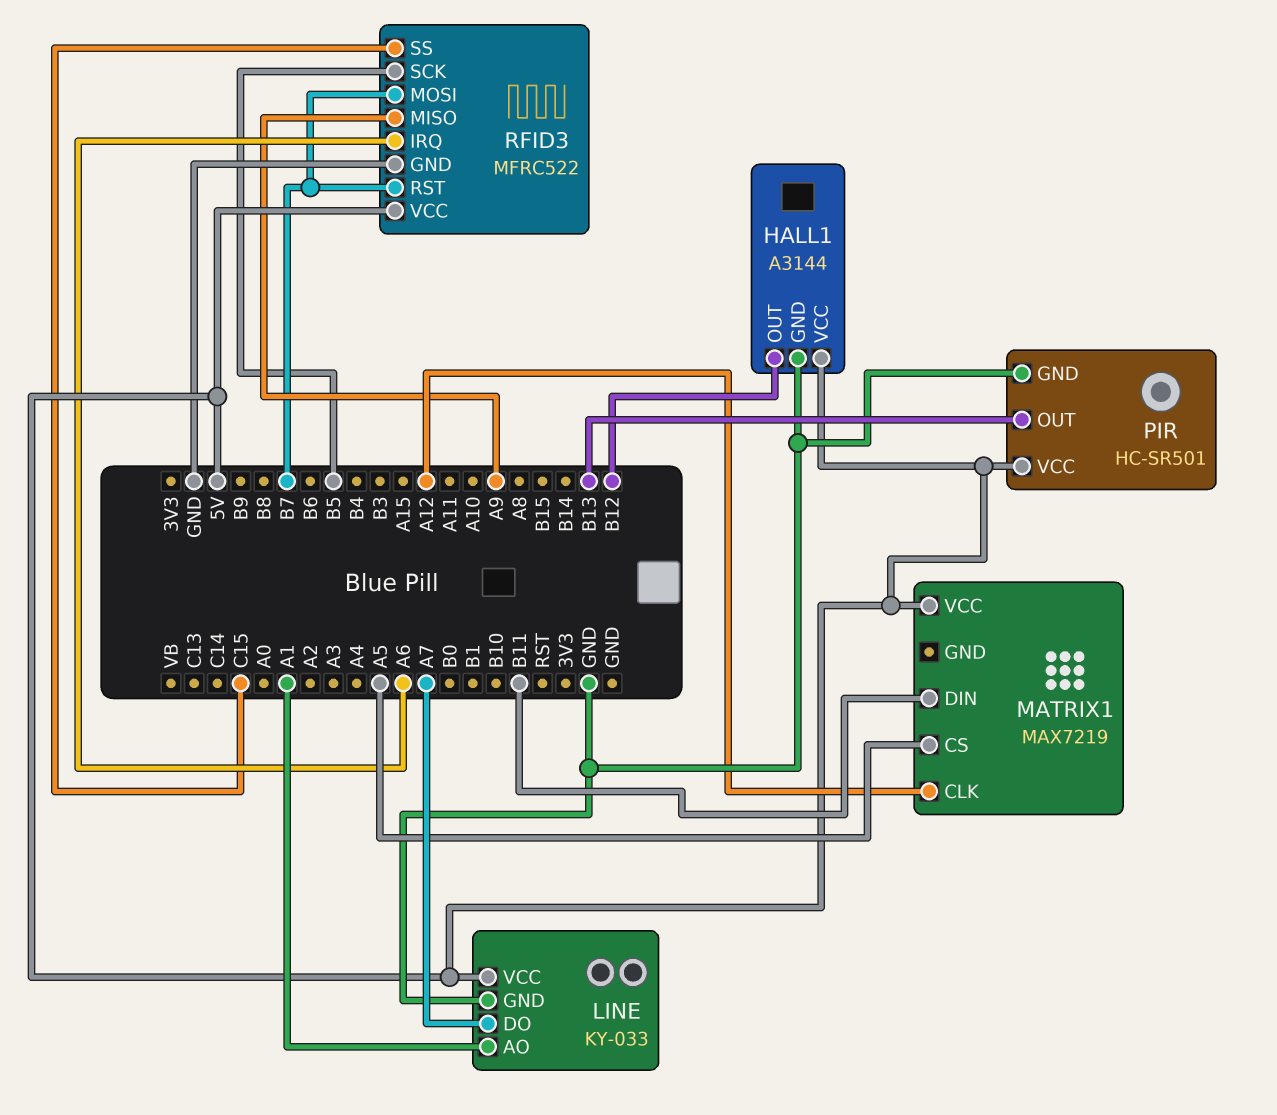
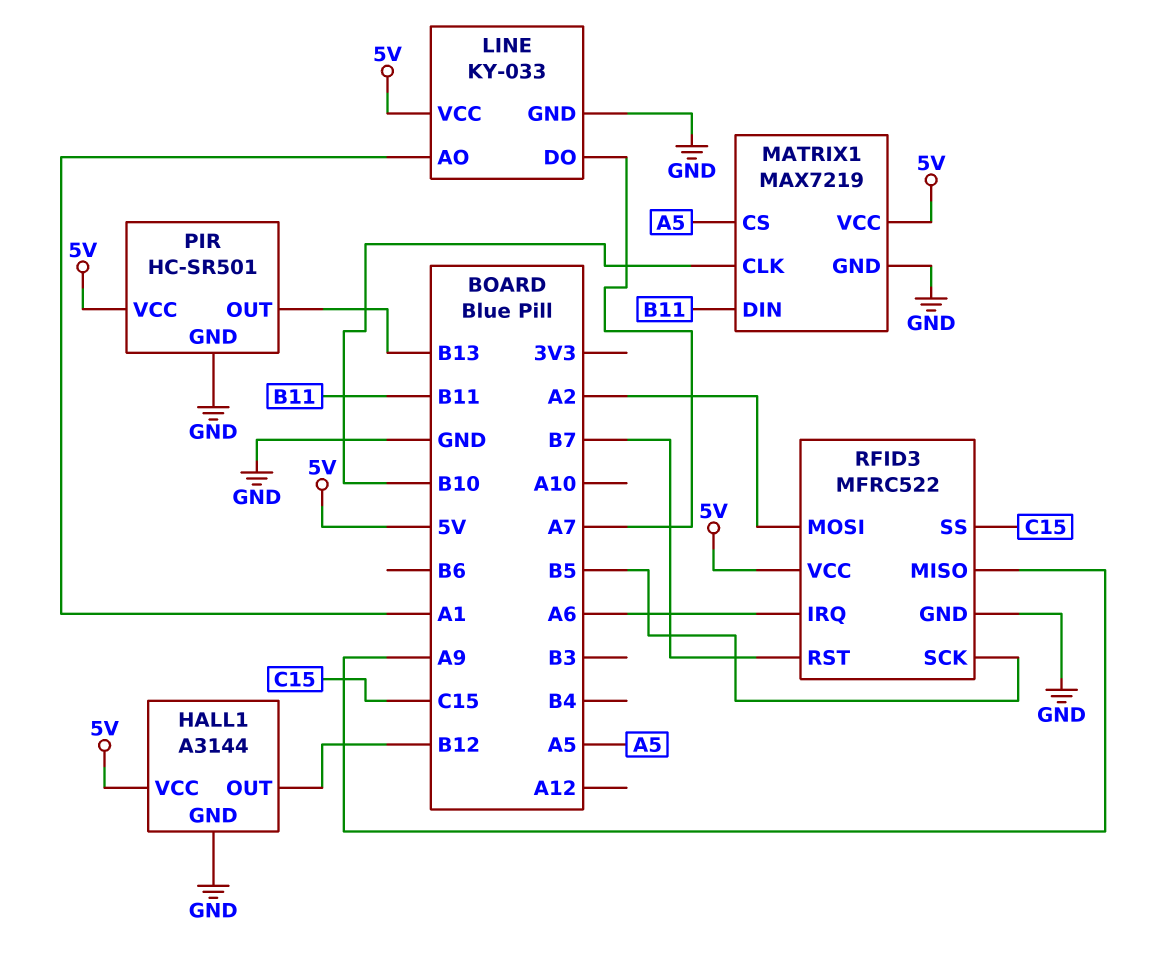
MATRIX1 pin CLK: A12 -> B10
MATRIX1 pin GND: none -> GND
RFID3 pin MOSI: B7 -> A2

